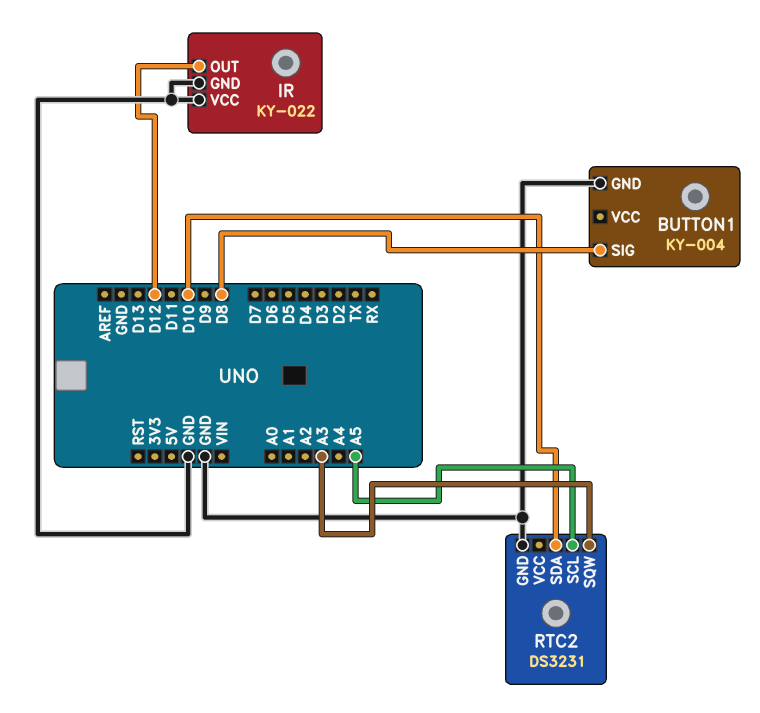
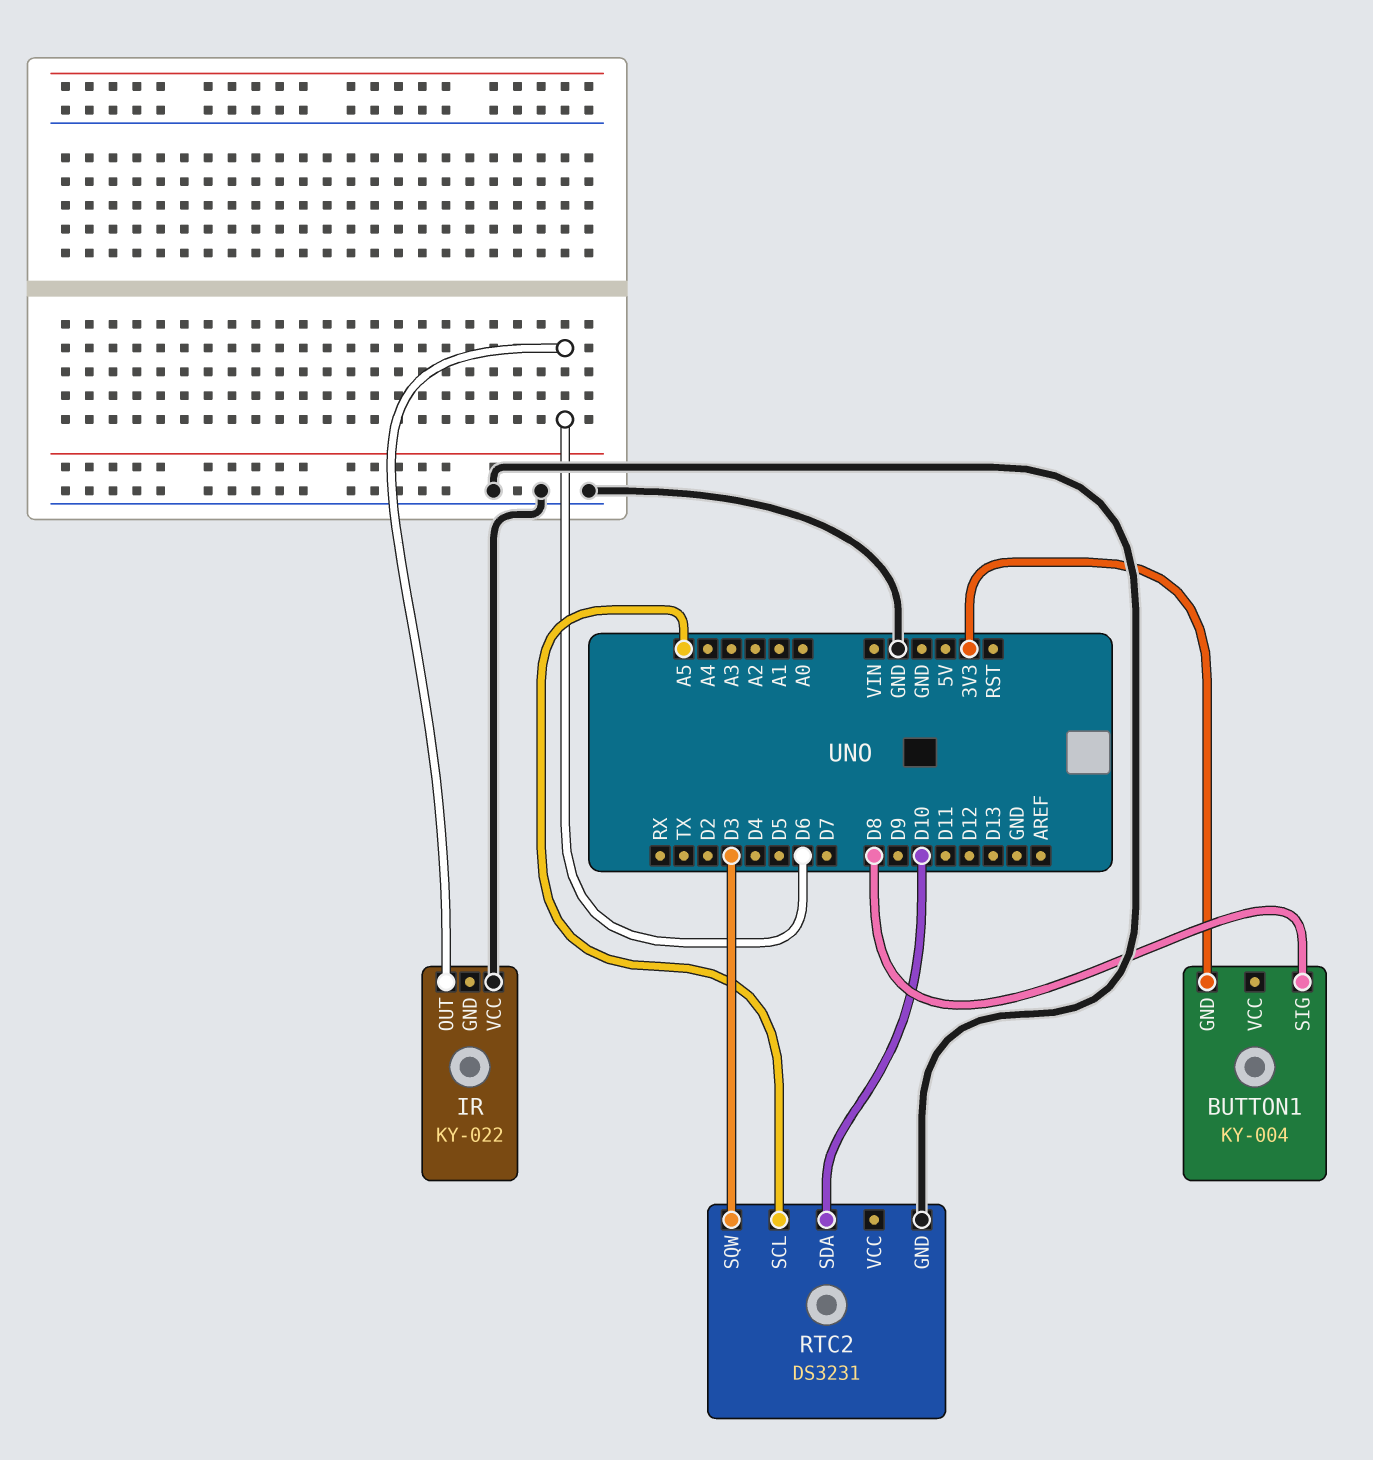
BUTTON1 pin GND: GND -> 3V3
IR pin GND: GND -> none
IR pin OUT: D12 -> D6
RTC2 pin SQW: A3 -> D3

